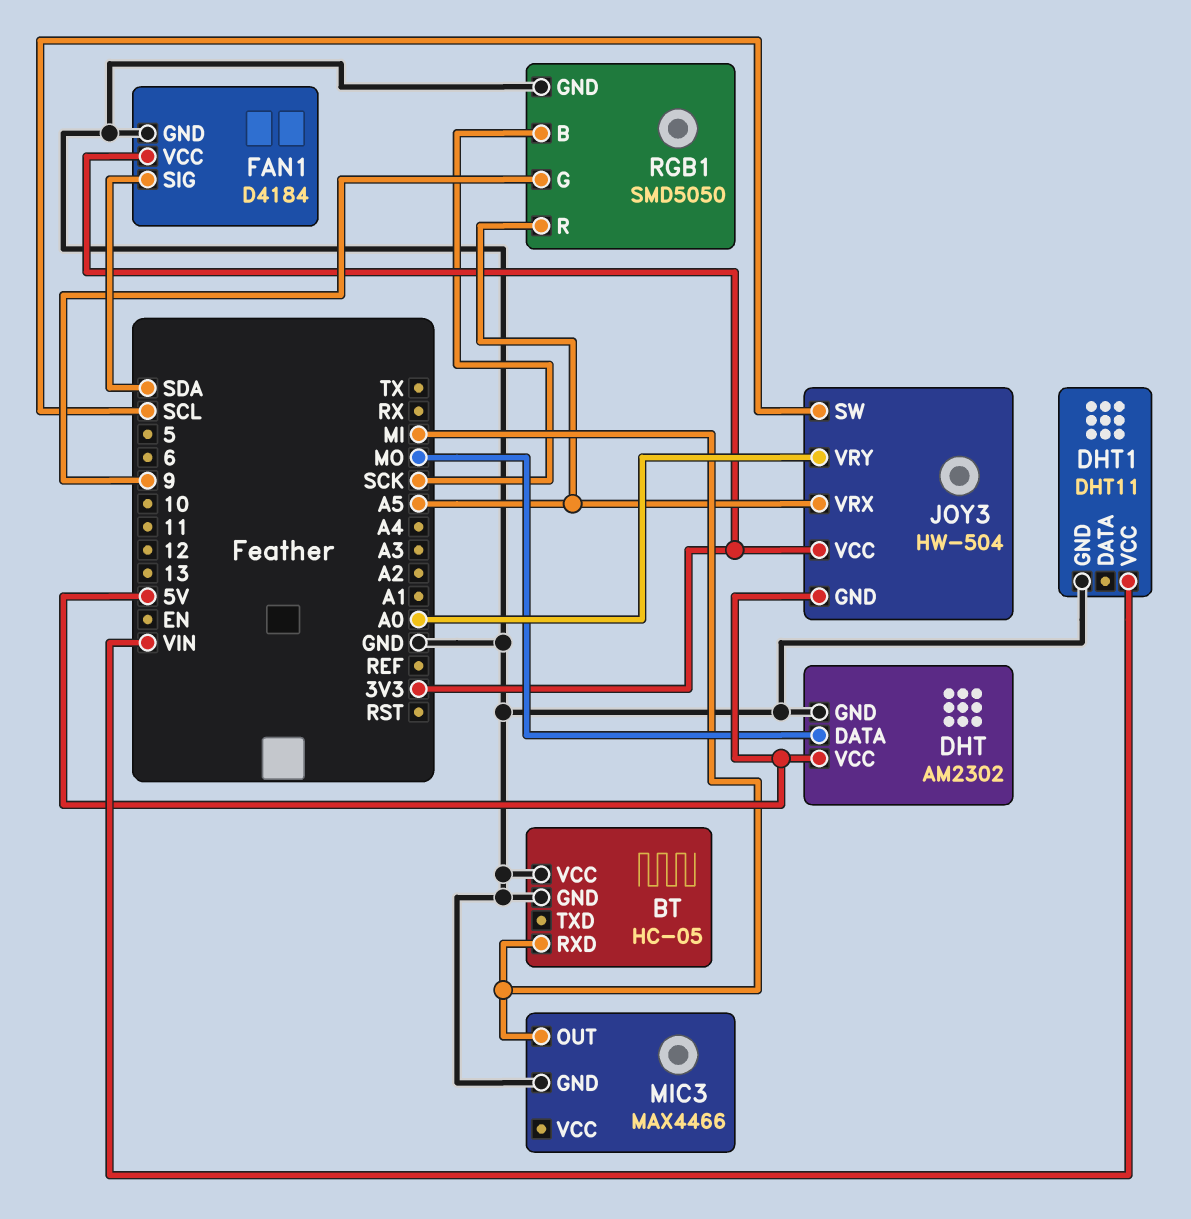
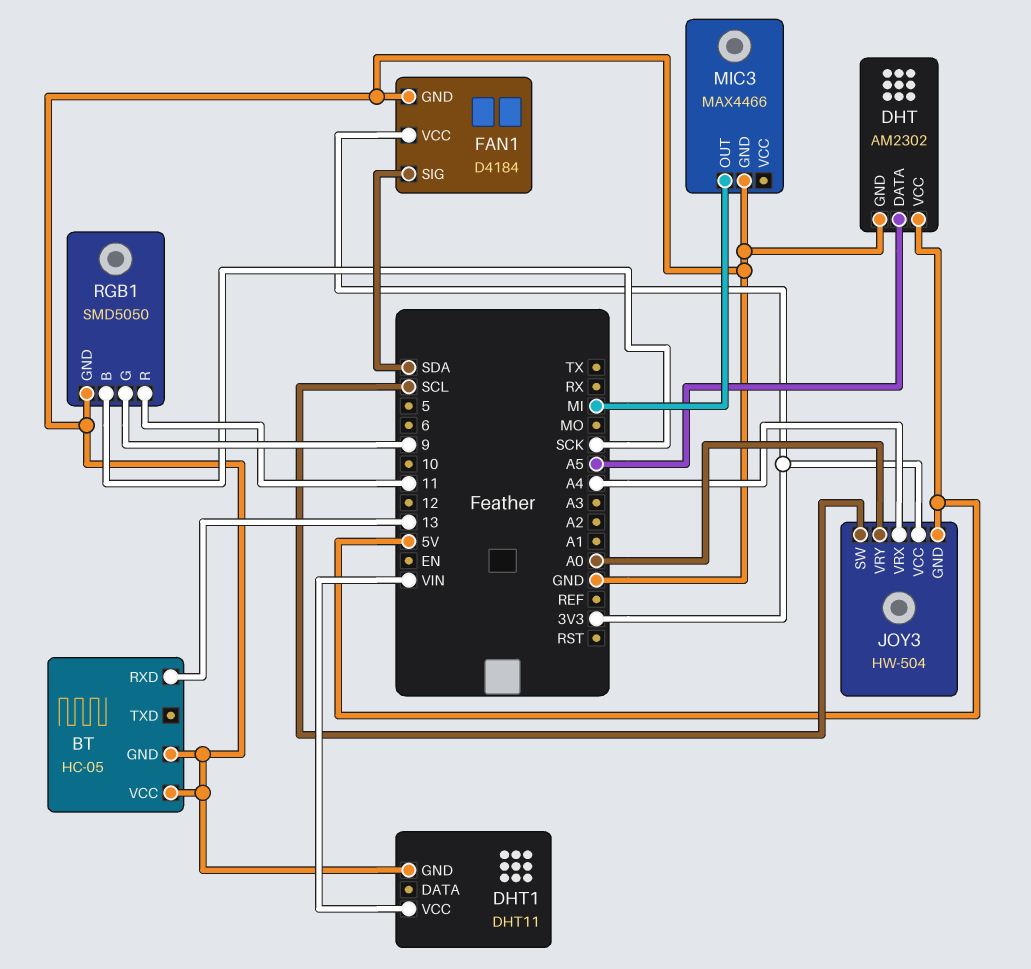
BT pin RXD: MI -> 13
DHT pin DATA: MO -> A5
JOY3 pin VRX: A5 -> A4
RGB1 pin R: A5 -> 11

